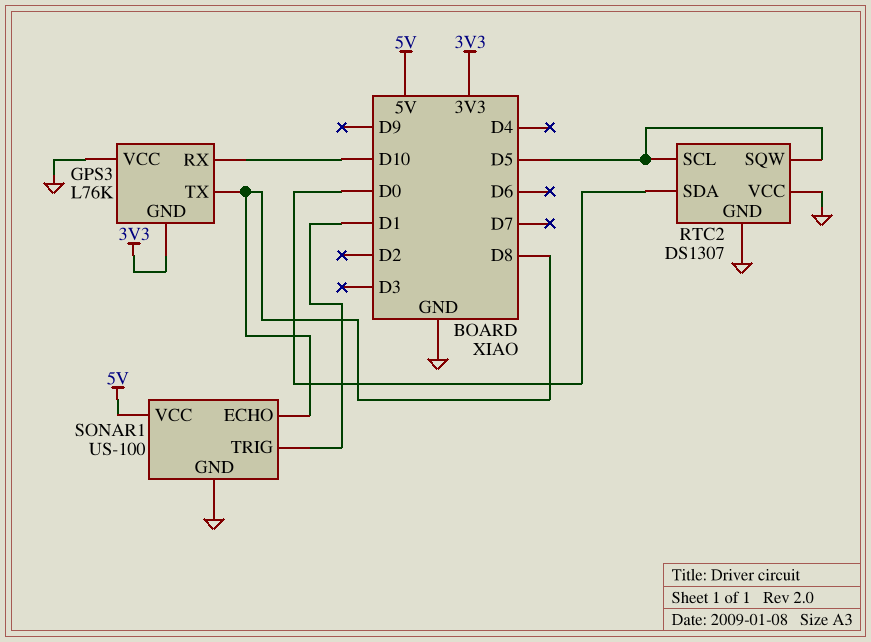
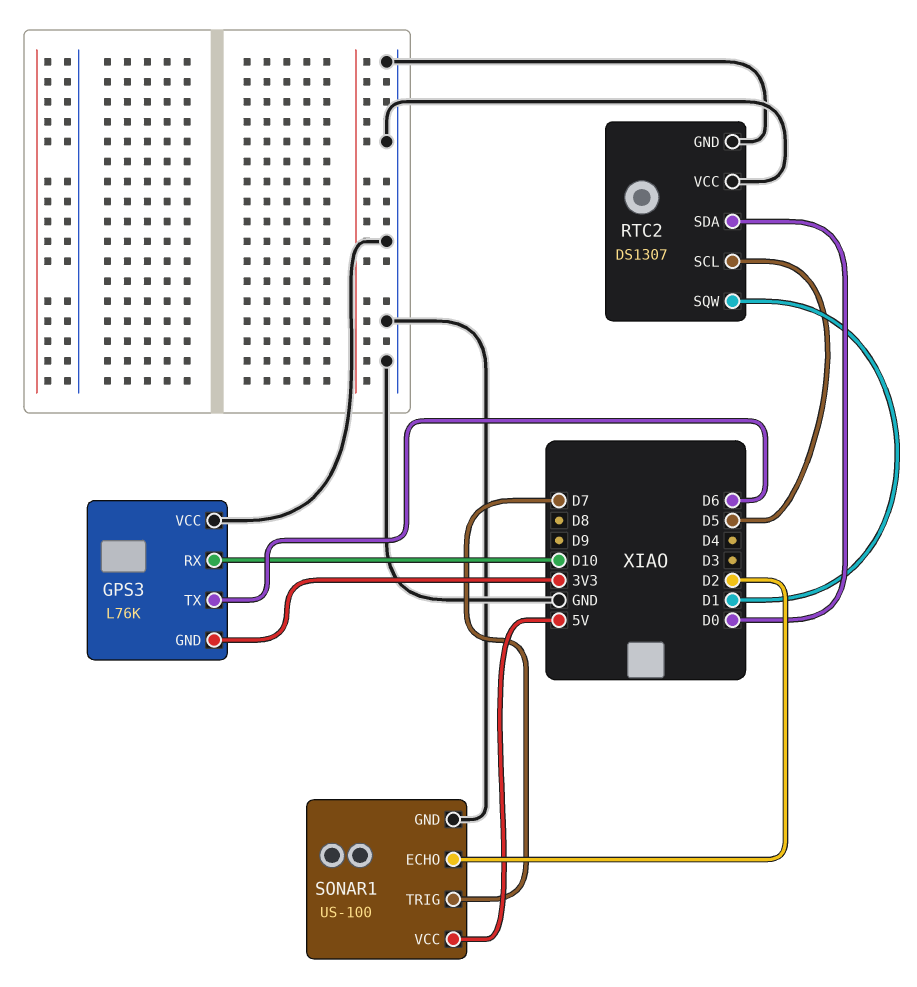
GPS3 pin TX: D8 -> D6
RTC2 pin SQW: D5 -> D1
SONAR1 pin ECHO: D8 -> D2
SONAR1 pin TRIG: D1 -> D7

